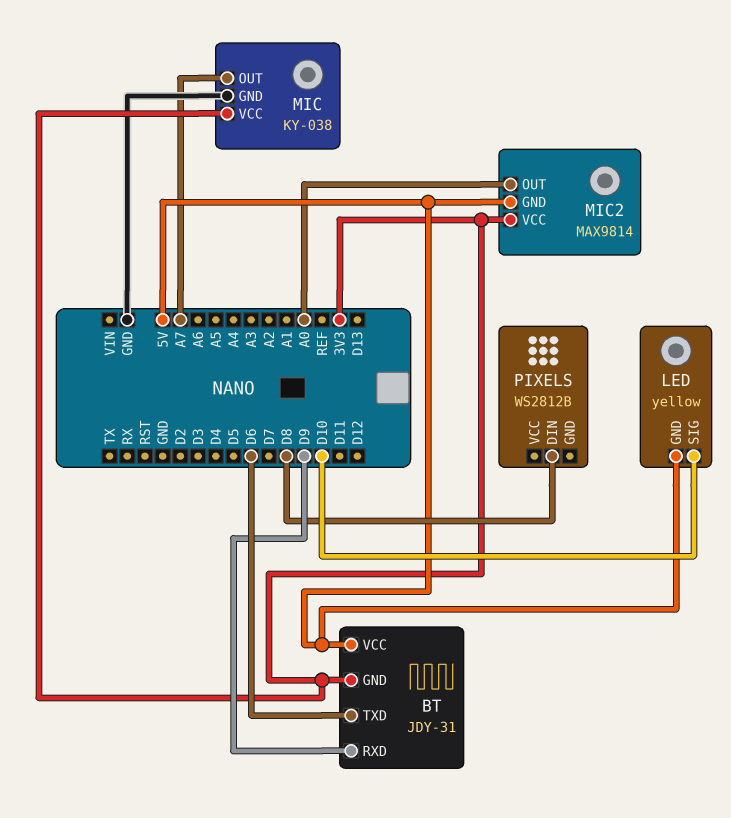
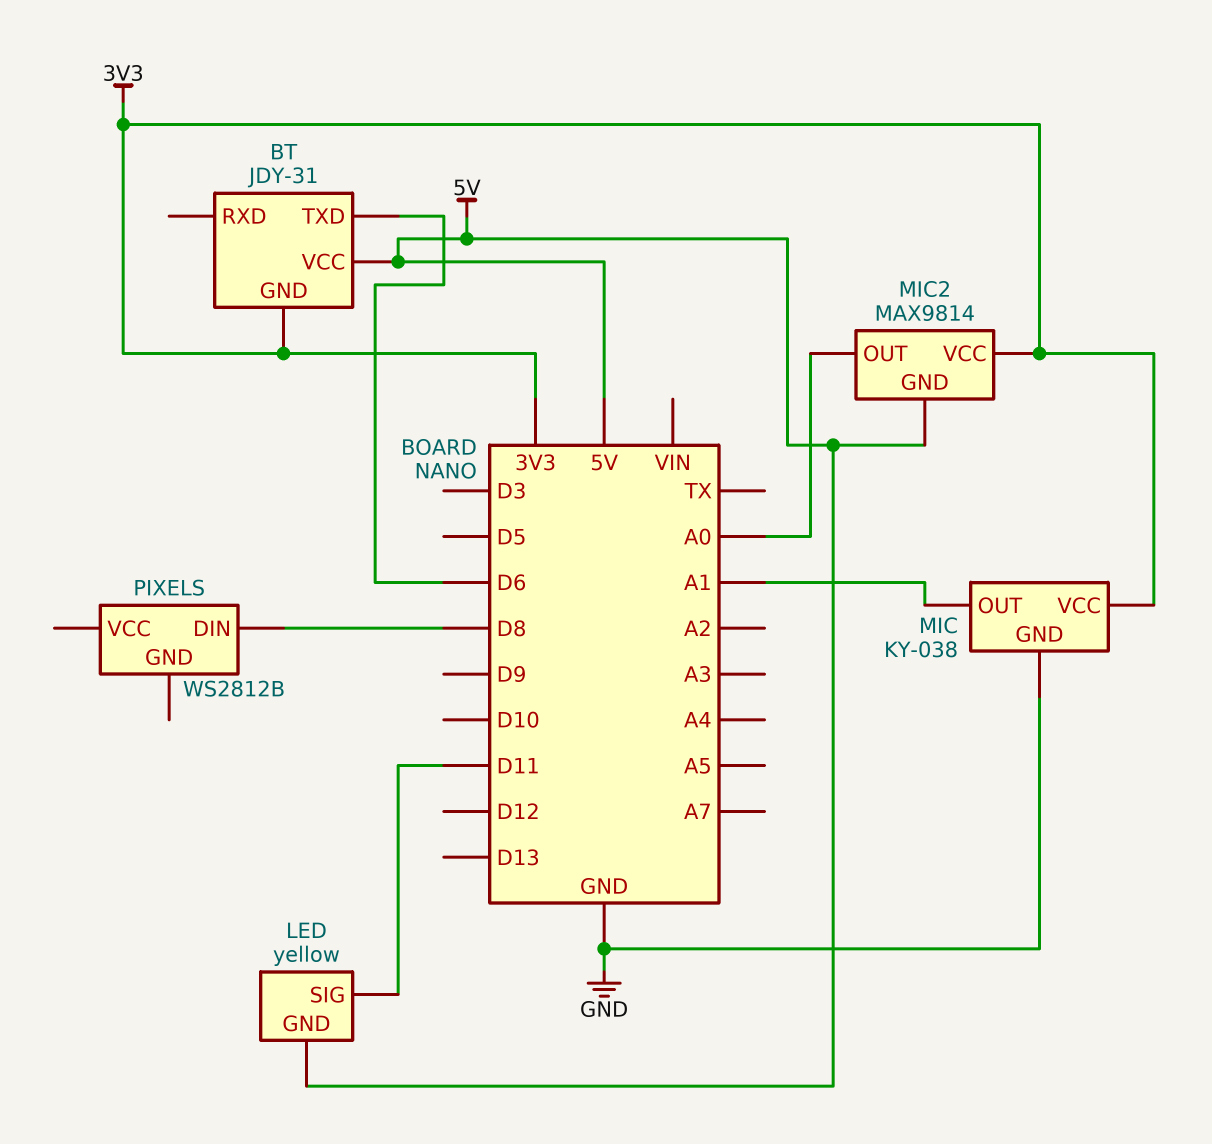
BT pin RXD: D9 -> none
LED pin SIG: D10 -> D11
MIC pin OUT: A7 -> A1

